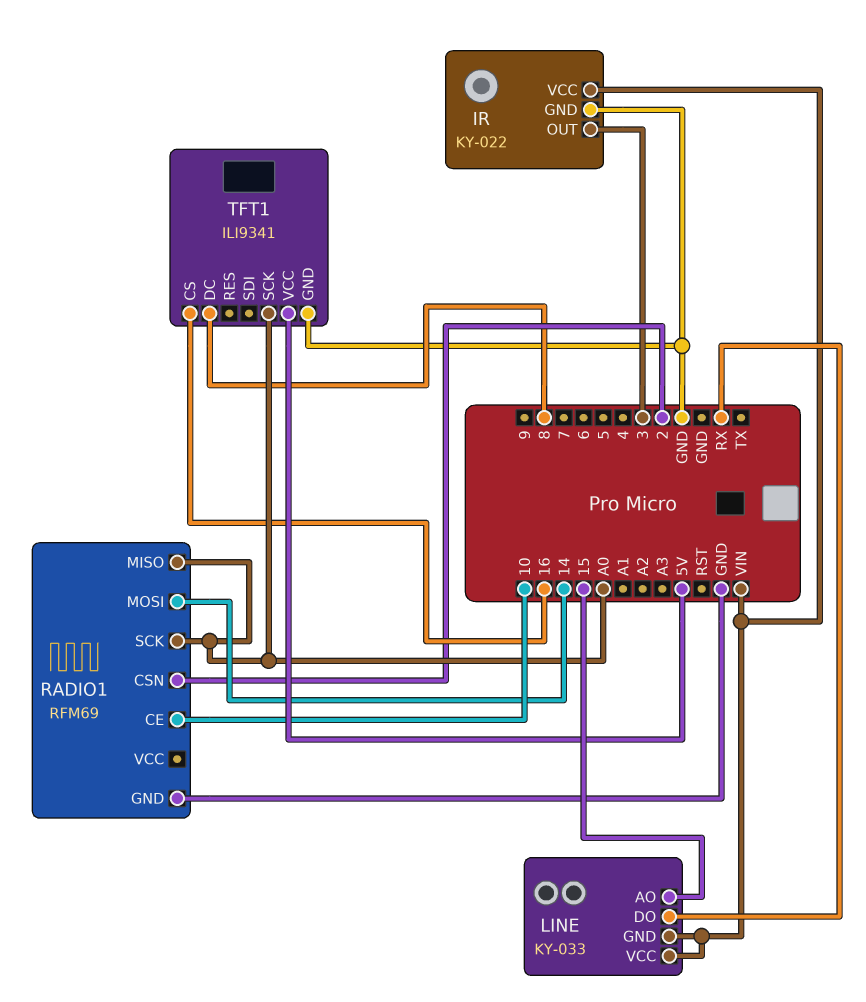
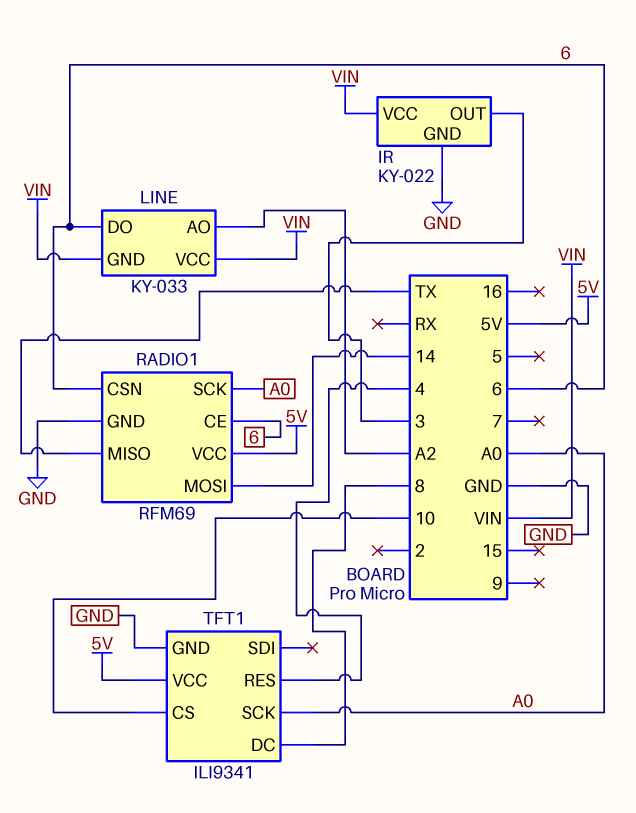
LINE pin AO: 15 -> A2
LINE pin DO: RX -> 6
RADIO1 pin CE: 10 -> 6
RADIO1 pin CSN: 2 -> 6
RADIO1 pin MISO: A0 -> TX
RADIO1 pin VCC: none -> 5V
TFT1 pin CS: 16 -> 10
TFT1 pin RES: none -> 4

